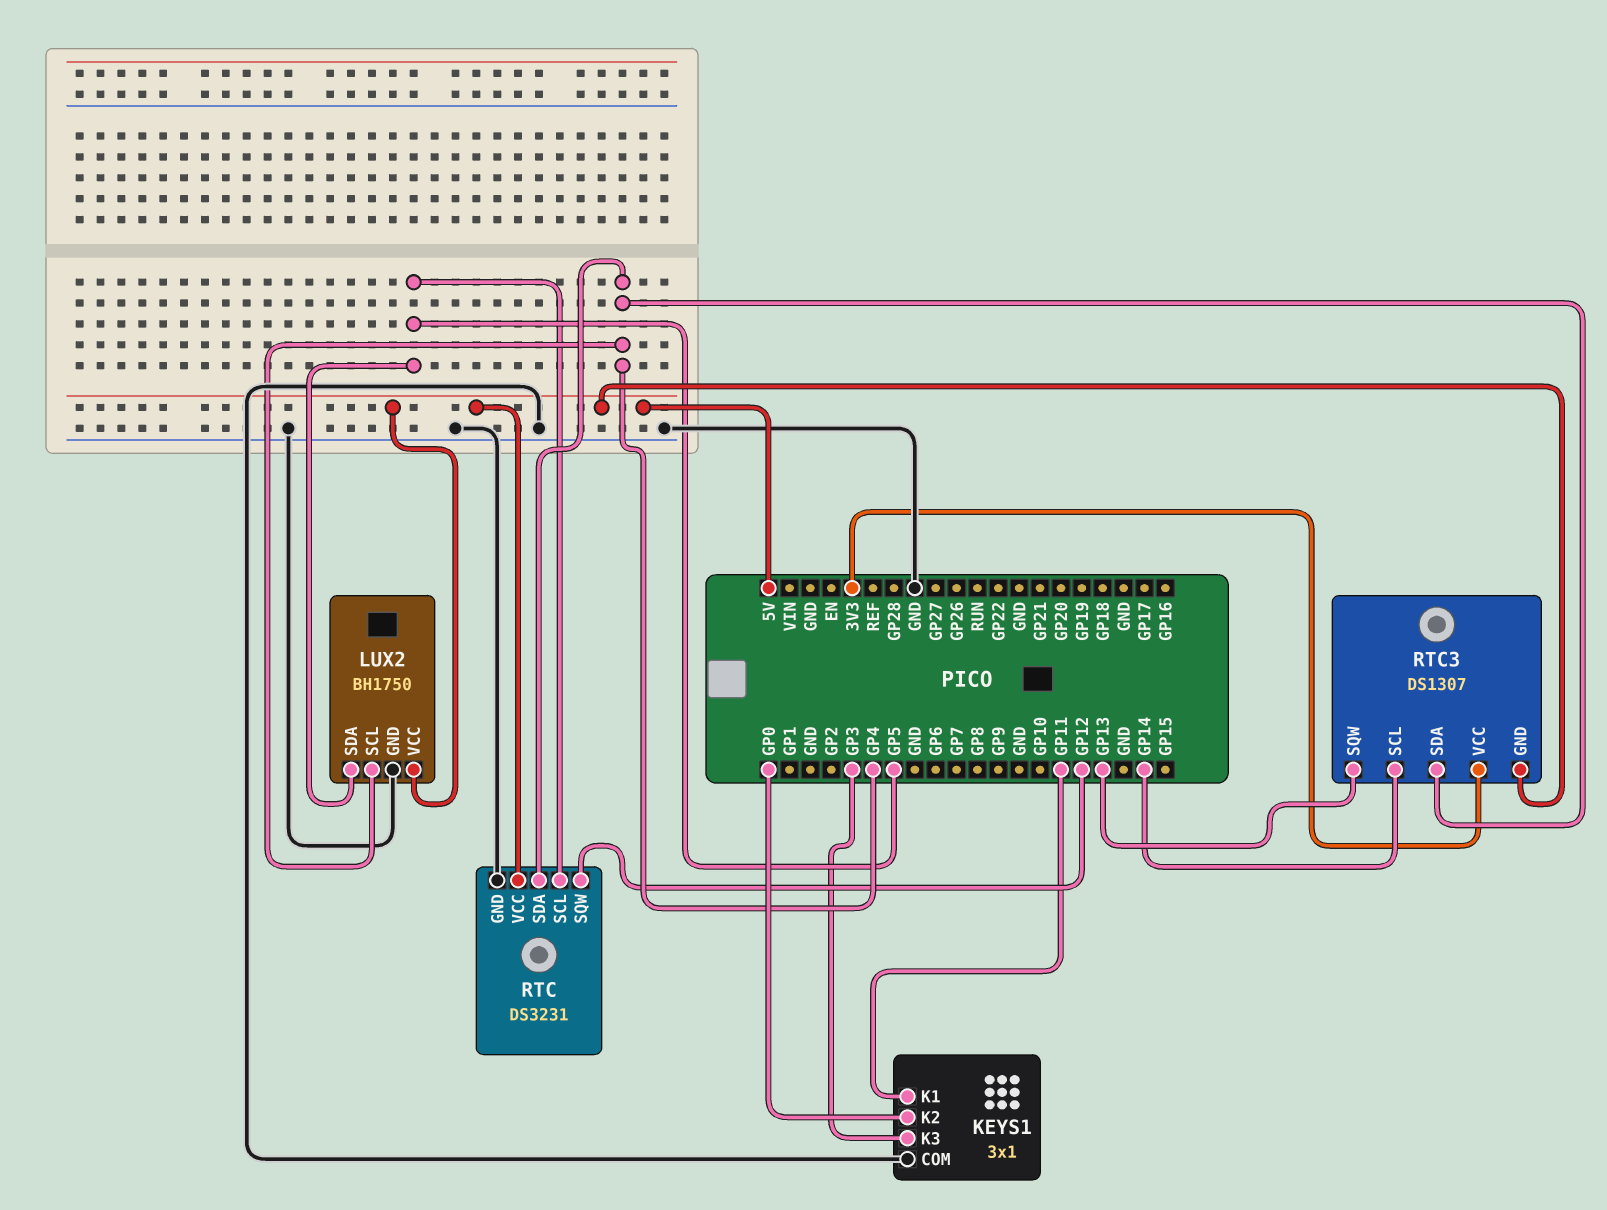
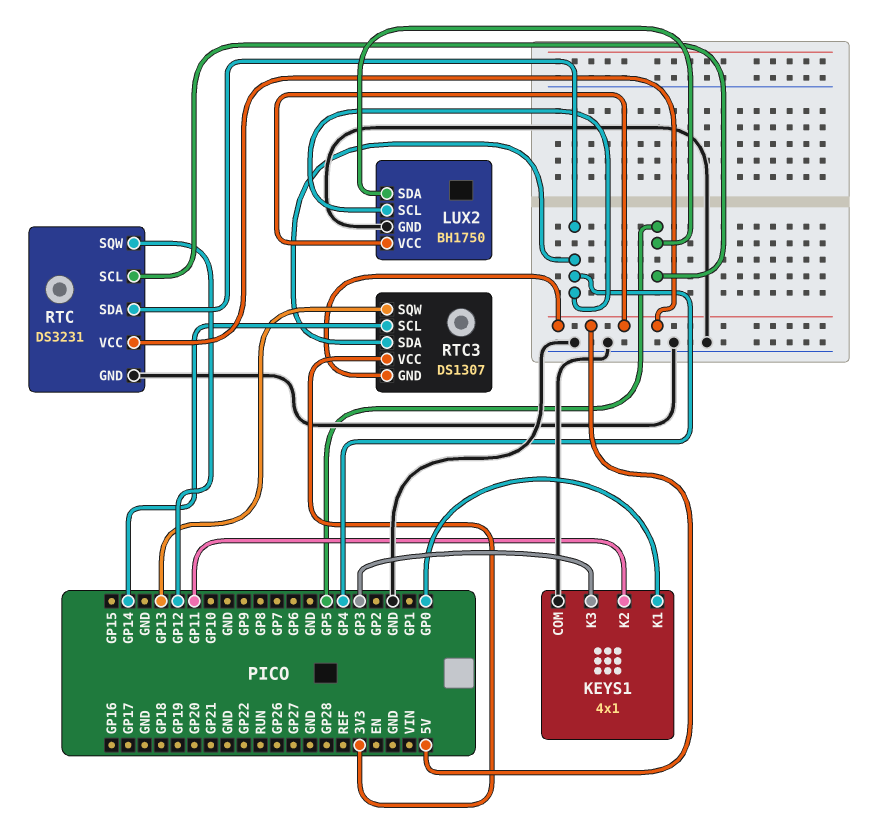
KEYS1: 3x1 -> 4x1
KEYS1 pin K1: GP11 -> GP0
KEYS1 pin K2: GP0 -> GP11

